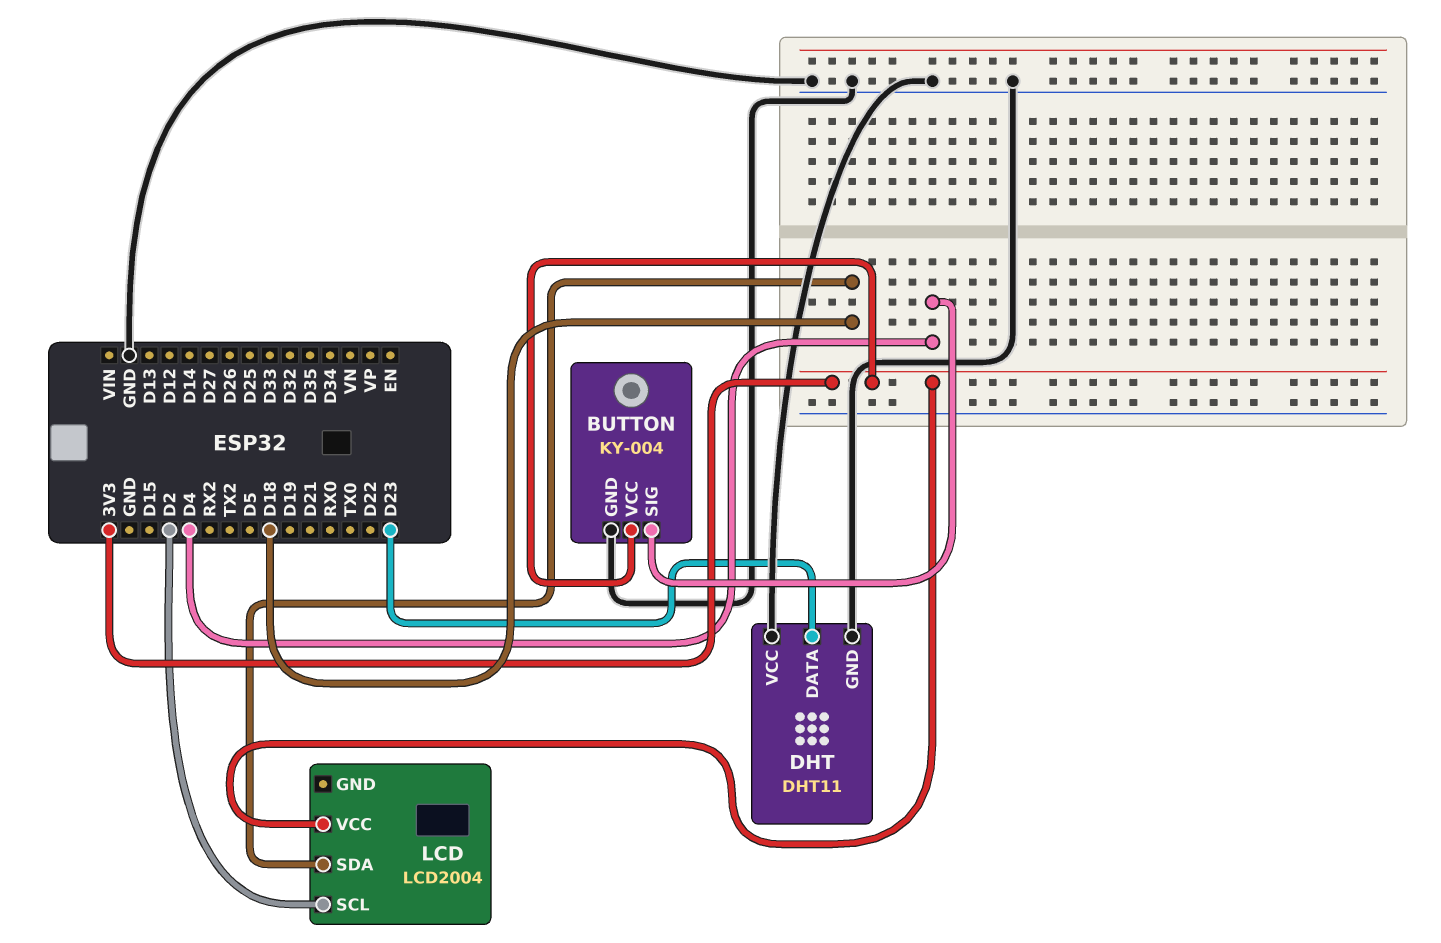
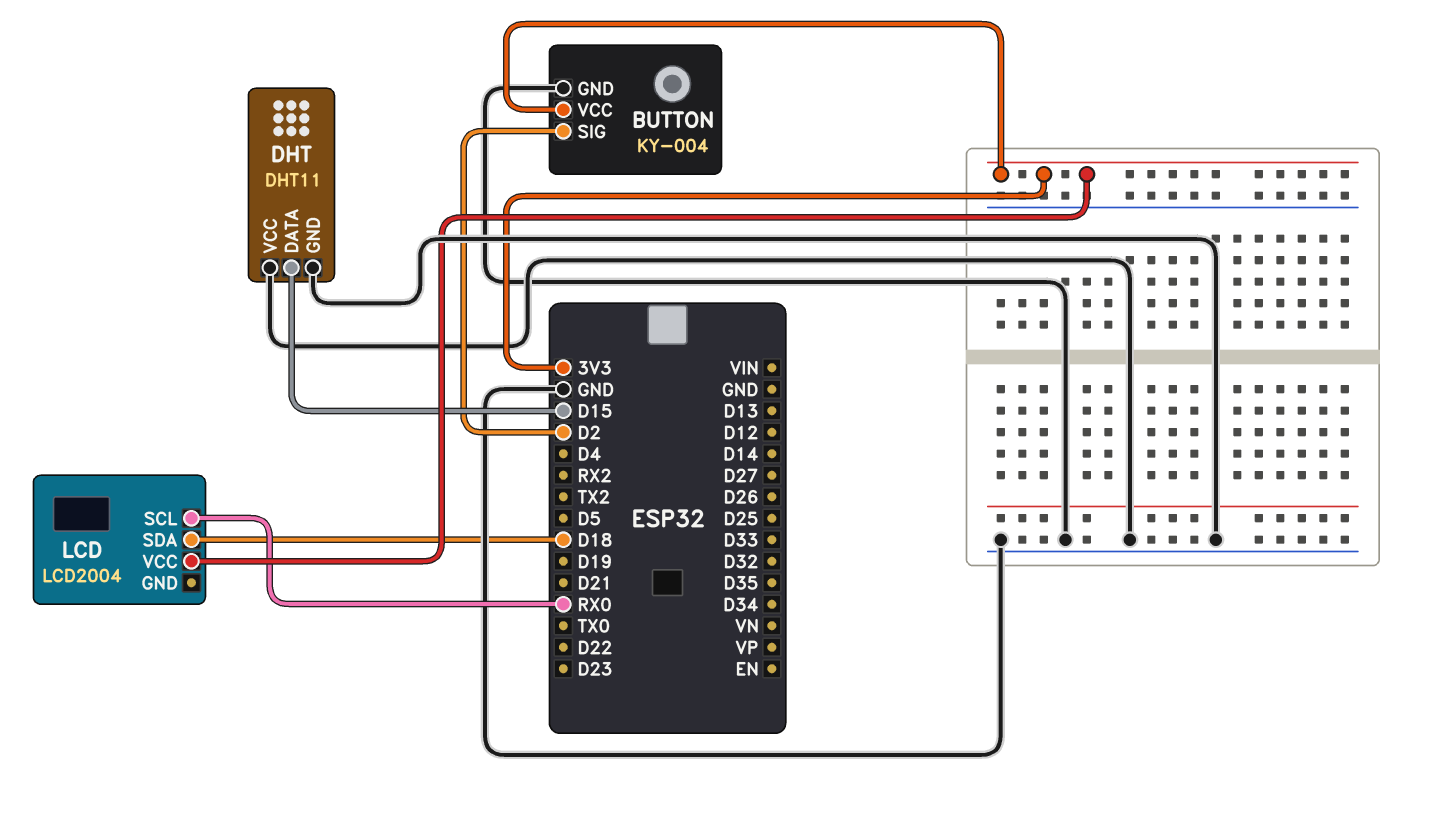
BUTTON pin SIG: D4 -> D2
DHT pin DATA: D23 -> D15
LCD pin SCL: D2 -> RX0

